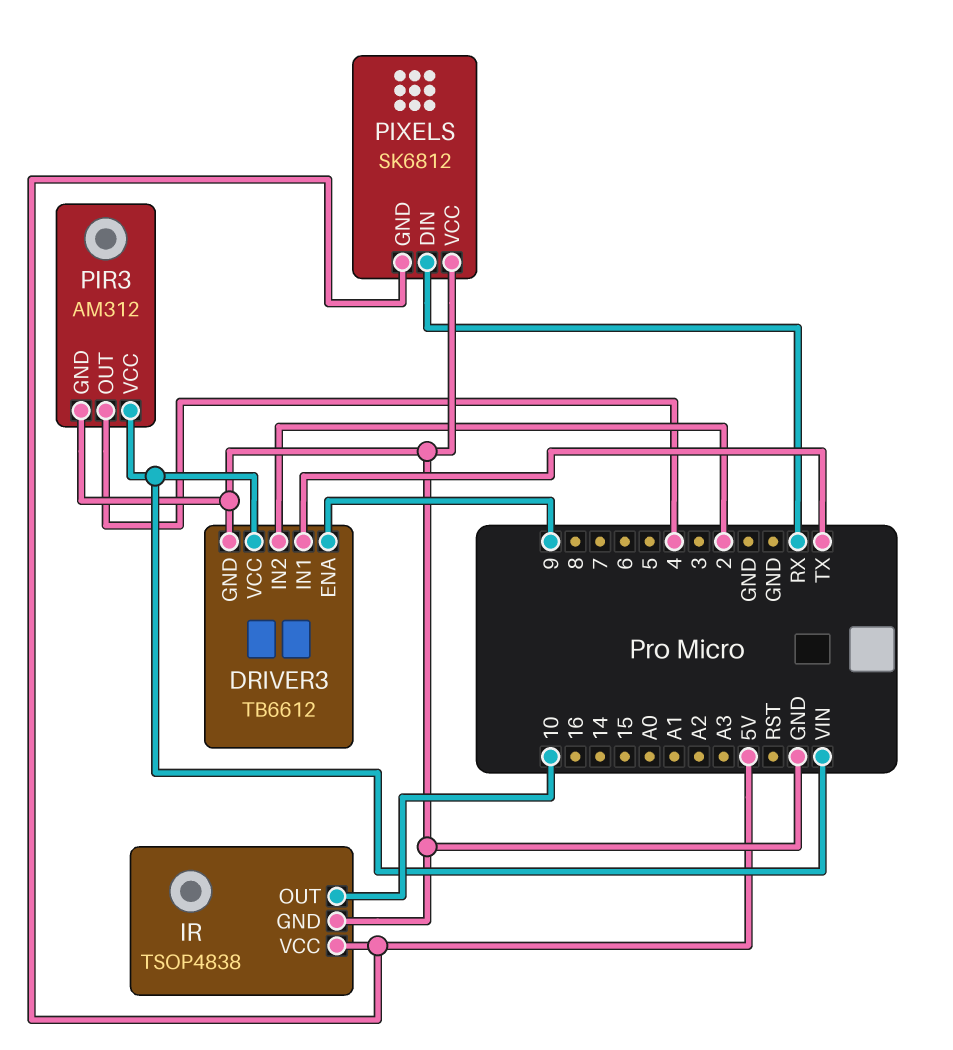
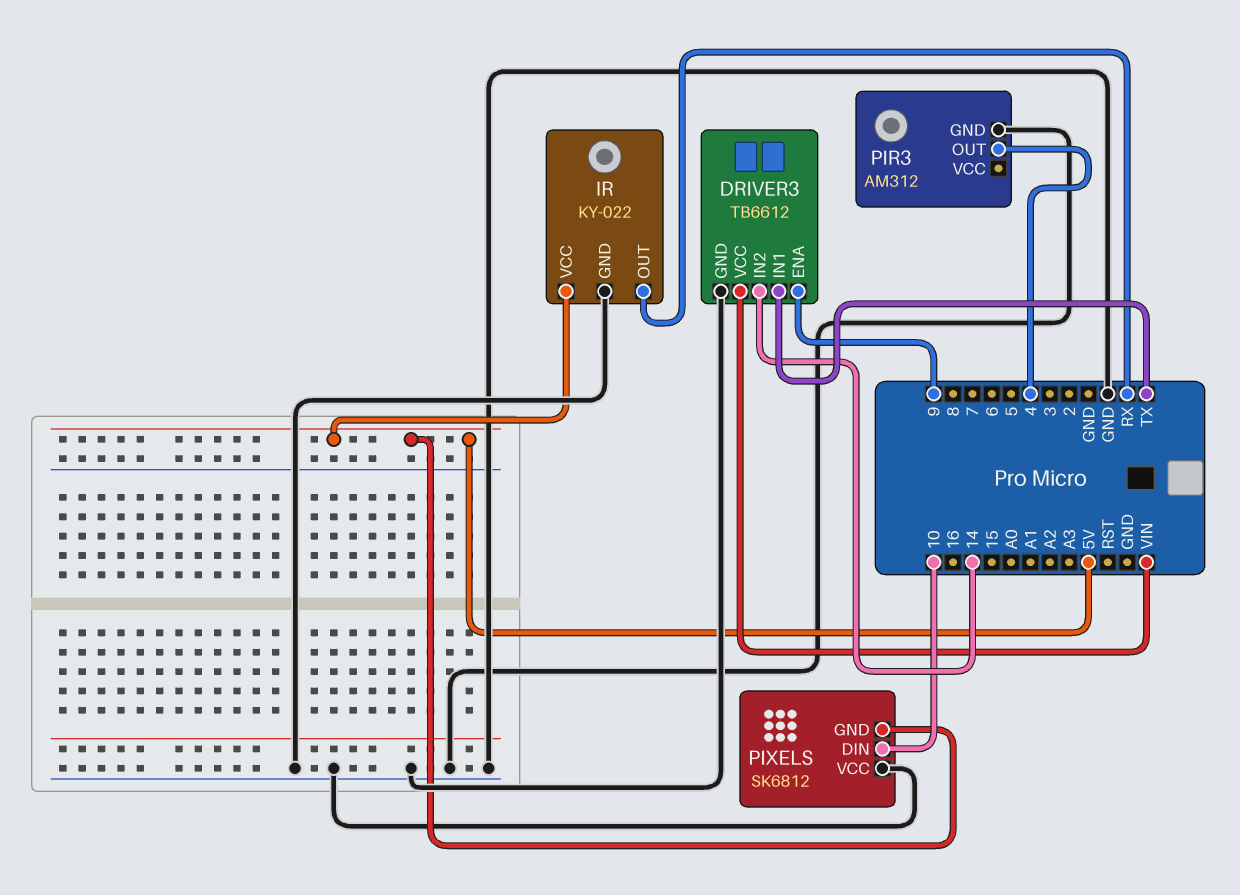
DRIVER3 pin IN2: 2 -> 14
IR: TSOP4838 -> KY-022
IR pin OUT: 10 -> RX
PIR3 pin VCC: VIN -> none
PIXELS pin DIN: RX -> 10

